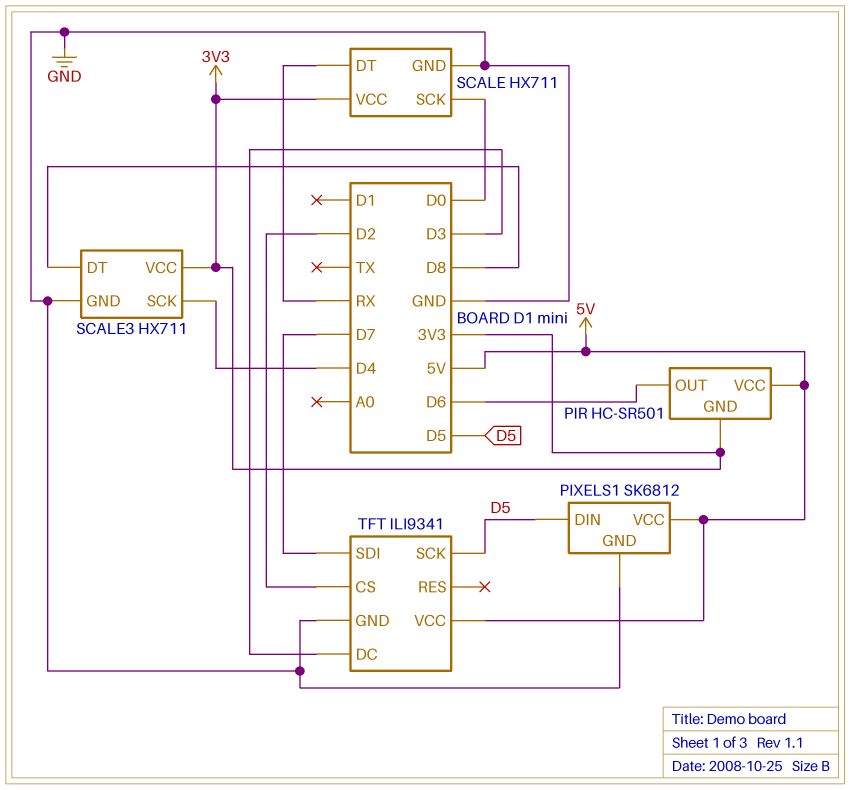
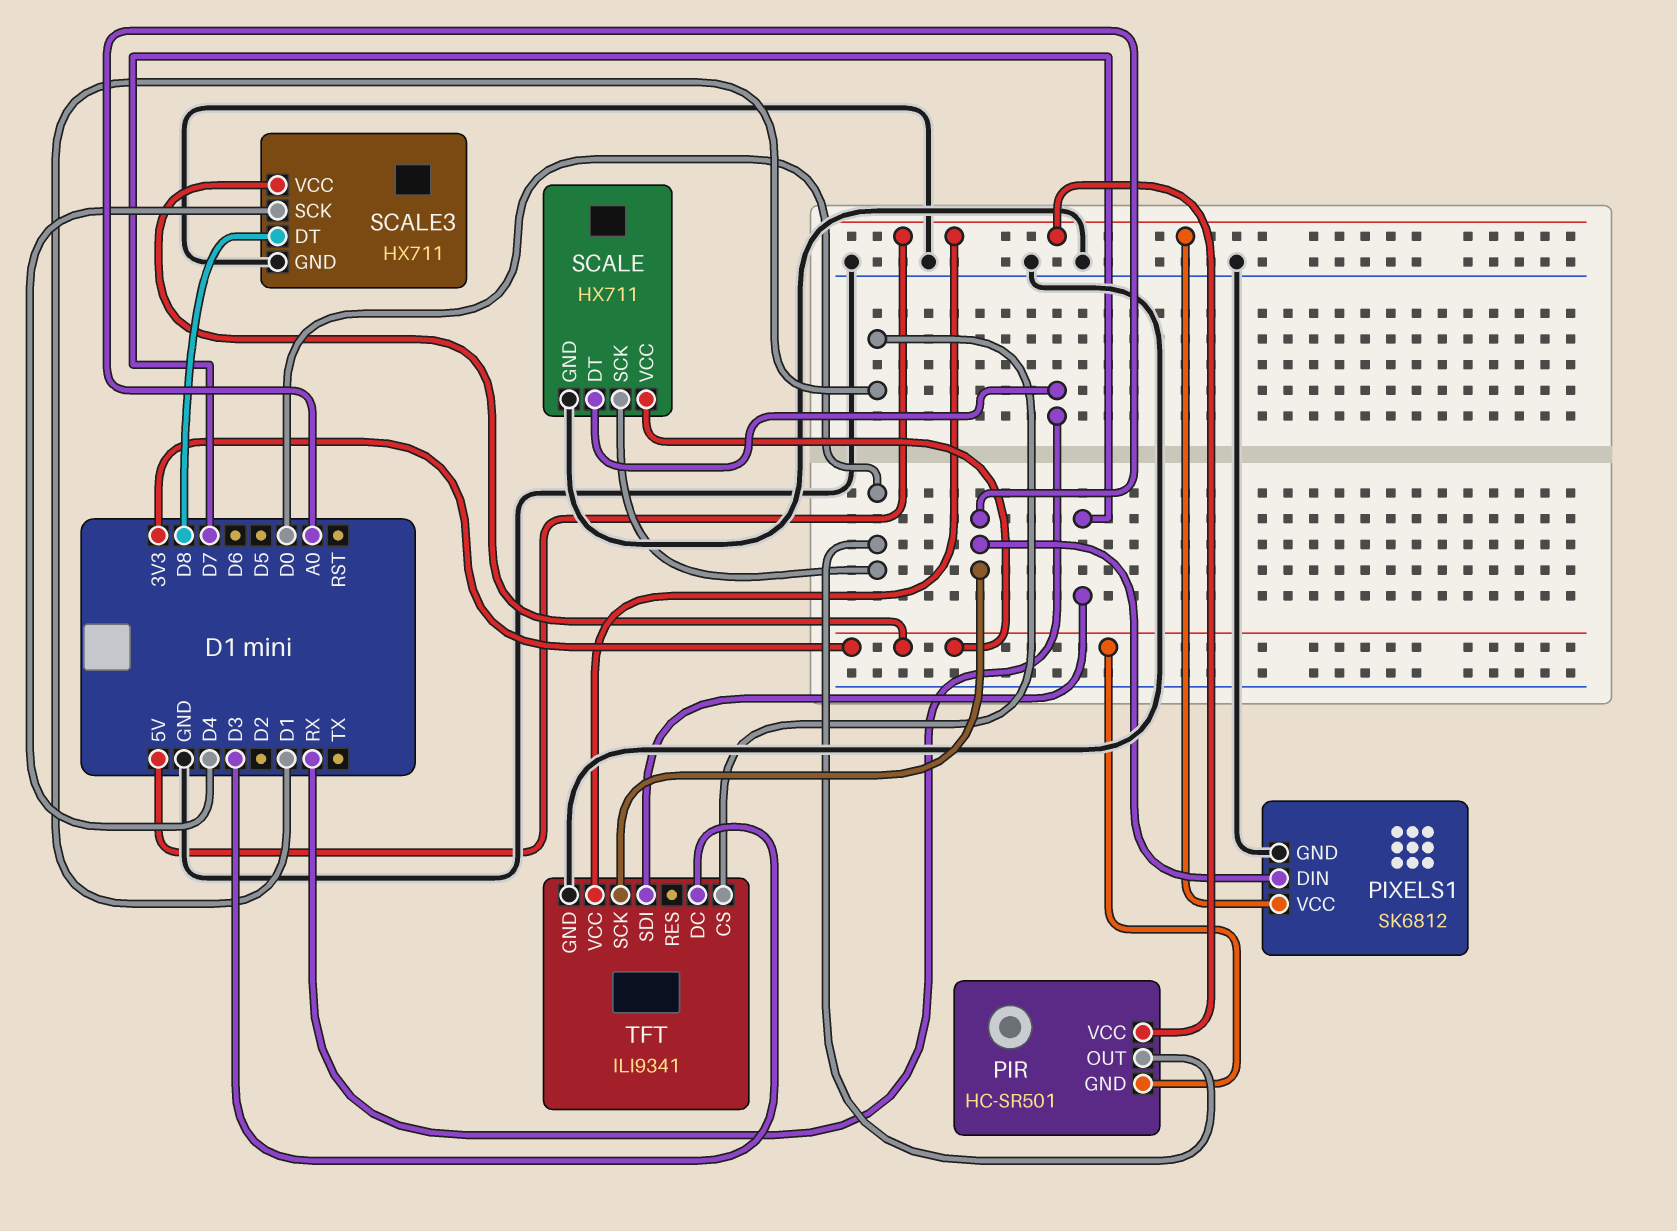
PIR pin OUT: D6 -> D0
PIXELS1 pin DIN: D5 -> A0
TFT pin CS: D2 -> D1
TFT pin SCK: D5 -> A0

